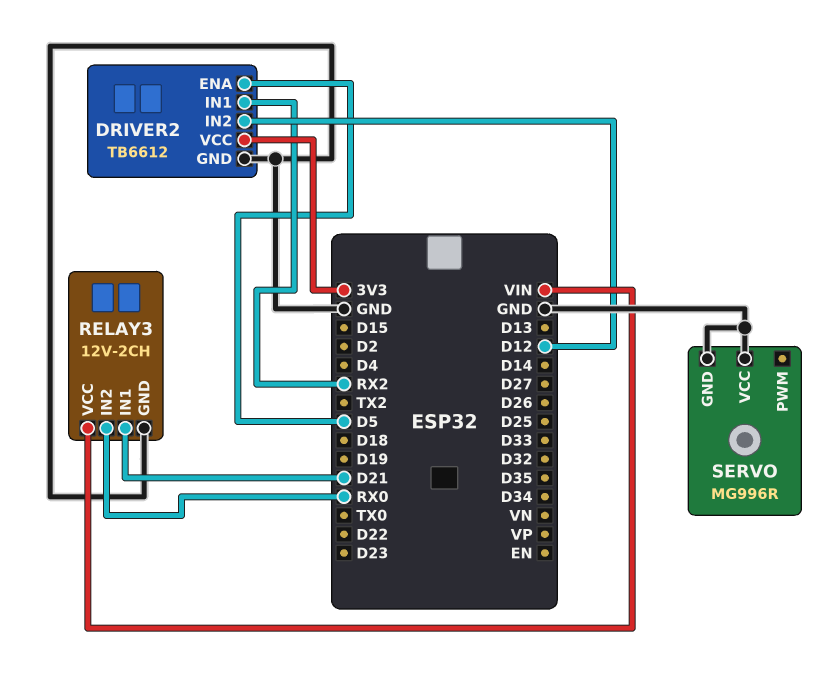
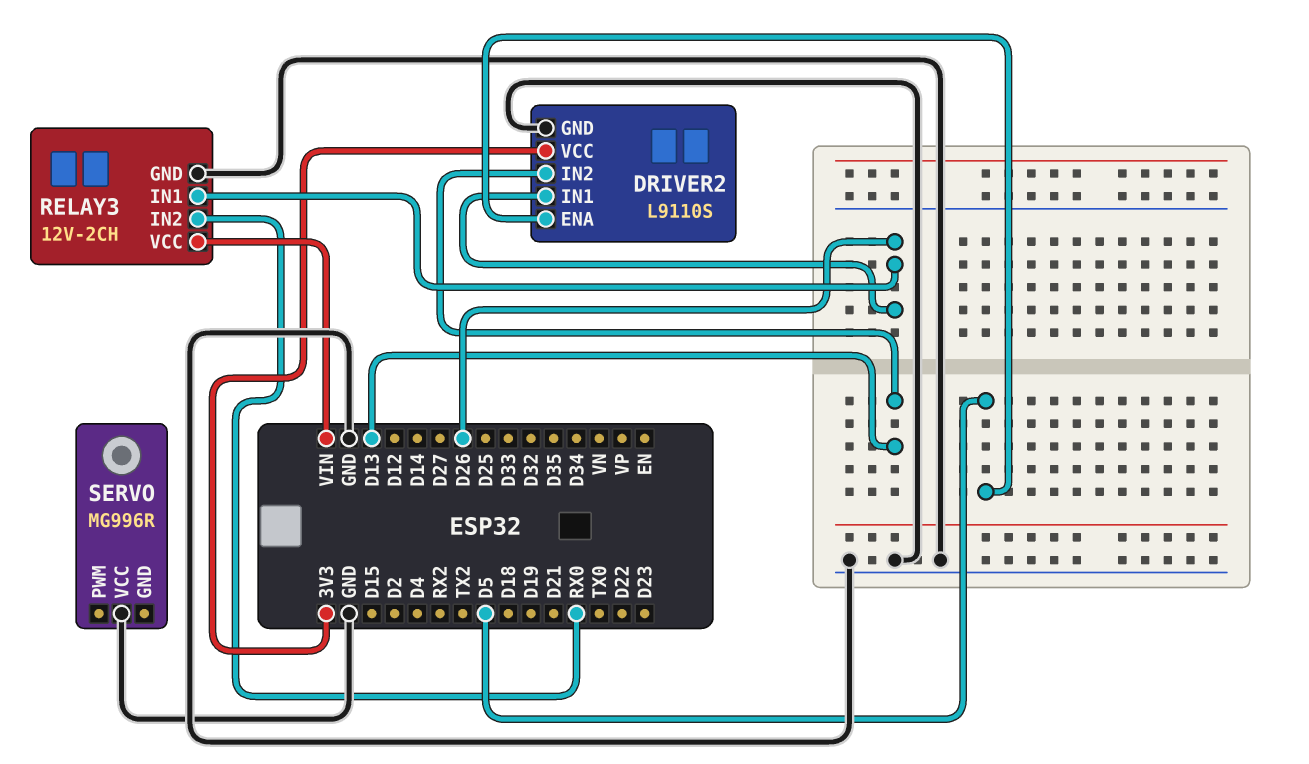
DRIVER2: TB6612 -> L9110S
DRIVER2 pin IN1: RX2 -> D26
DRIVER2 pin IN2: D12 -> D13
RELAY3 pin IN1: D21 -> D26
SERVO pin GND: GND -> none

